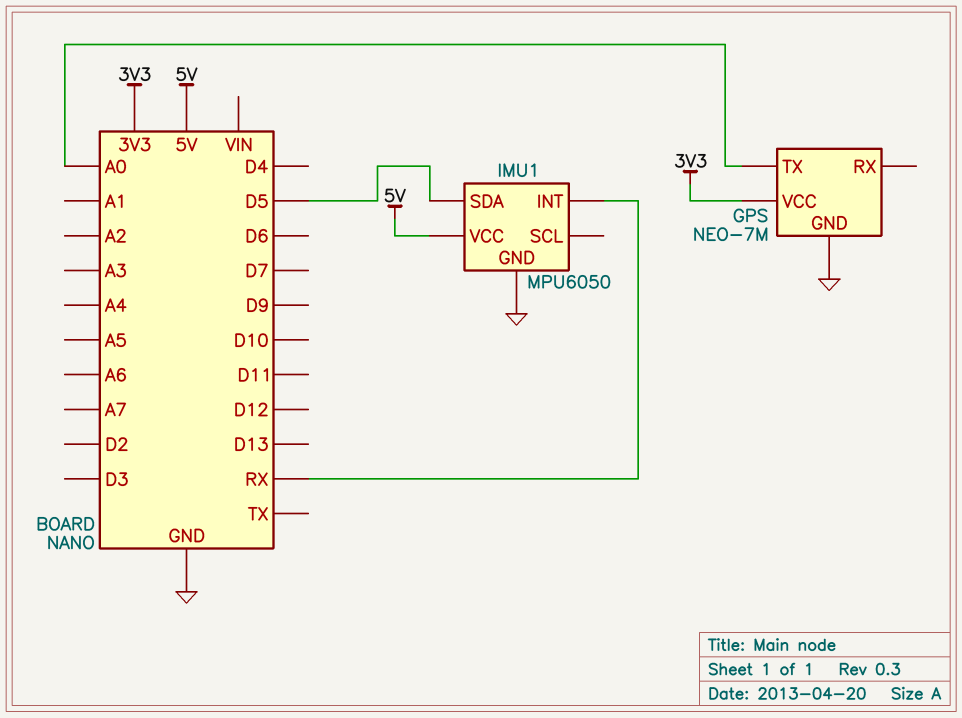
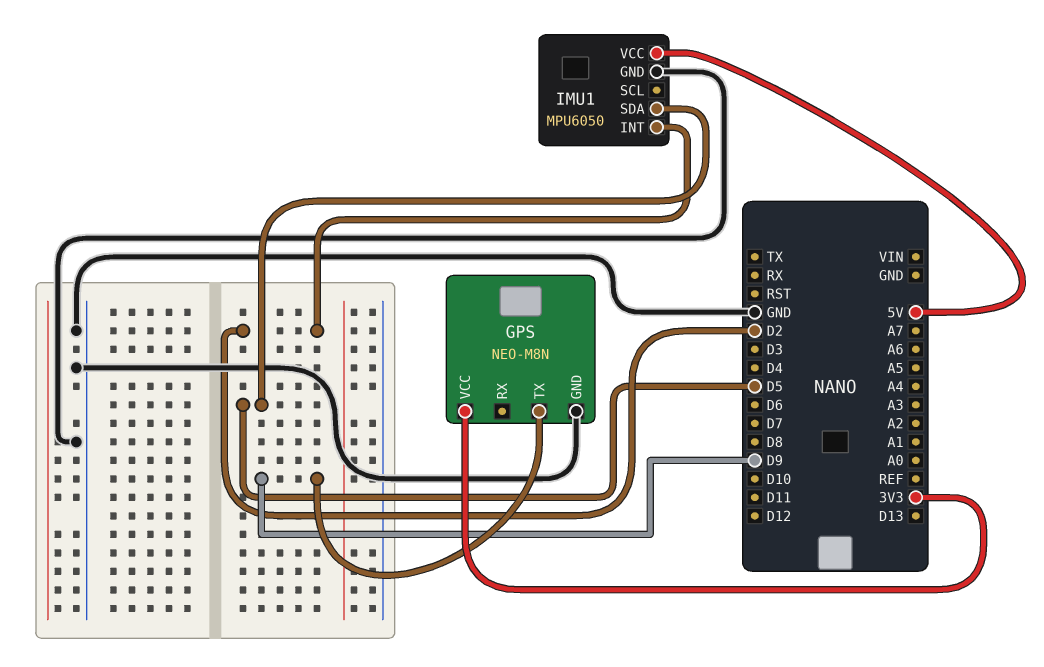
GPS: NEO-7M -> NEO-M8N
GPS pin TX: A0 -> D9
IMU1 pin INT: RX -> D2

